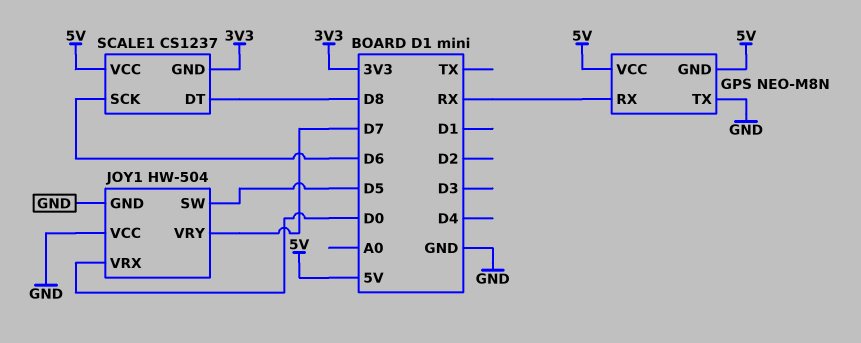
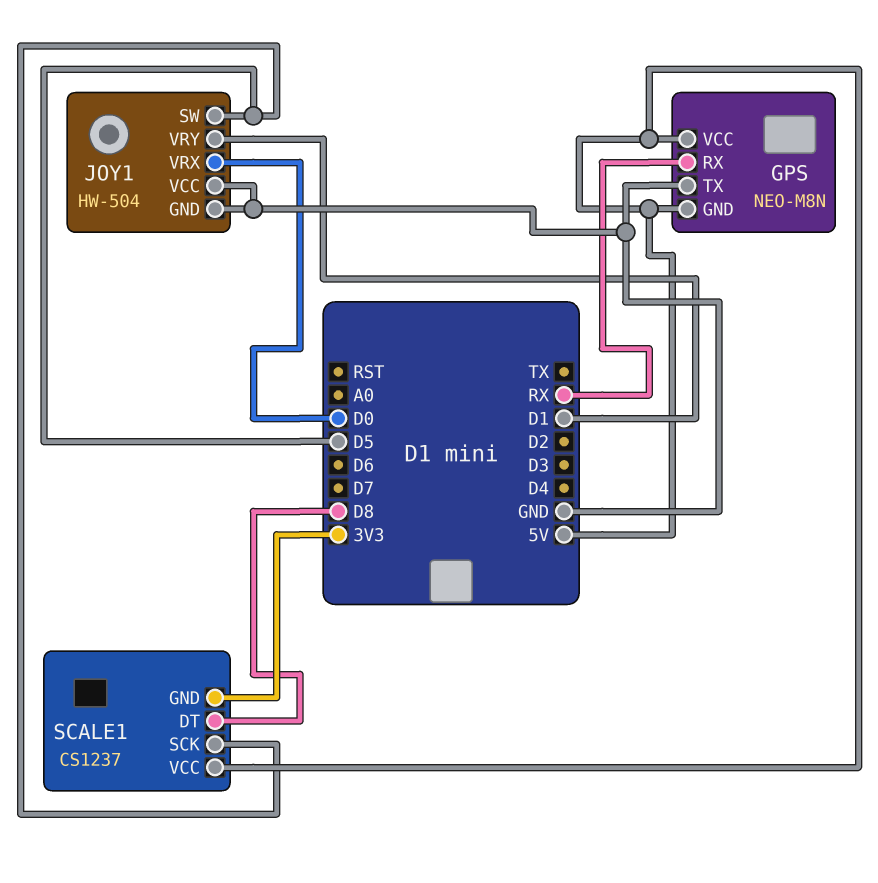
JOY1 pin VRY: D7 -> D1
SCALE1 pin SCK: D6 -> D5

